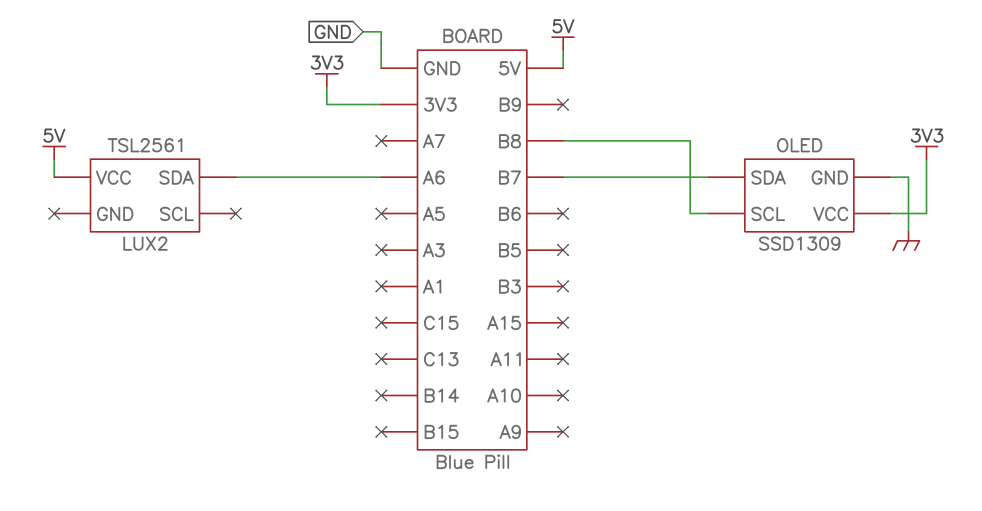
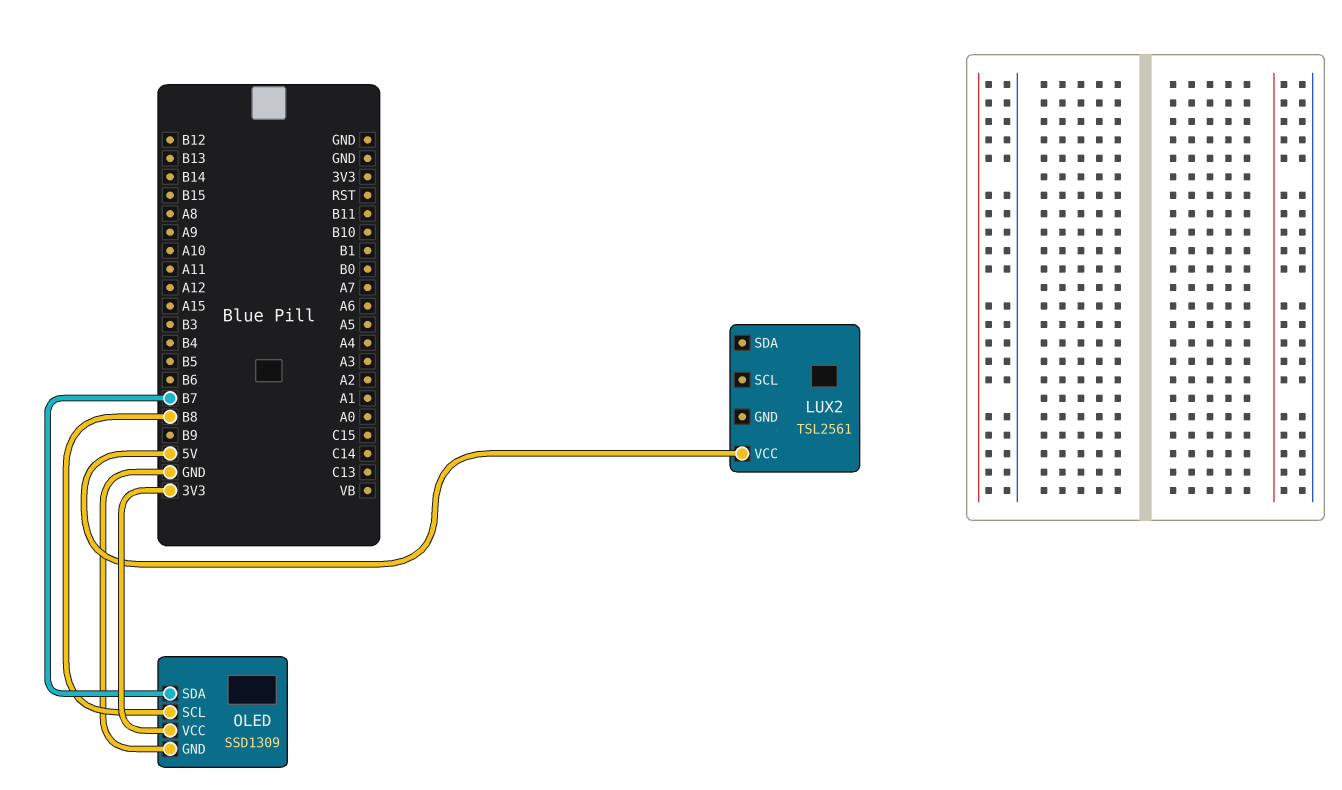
LUX2 pin SDA: A6 -> none

